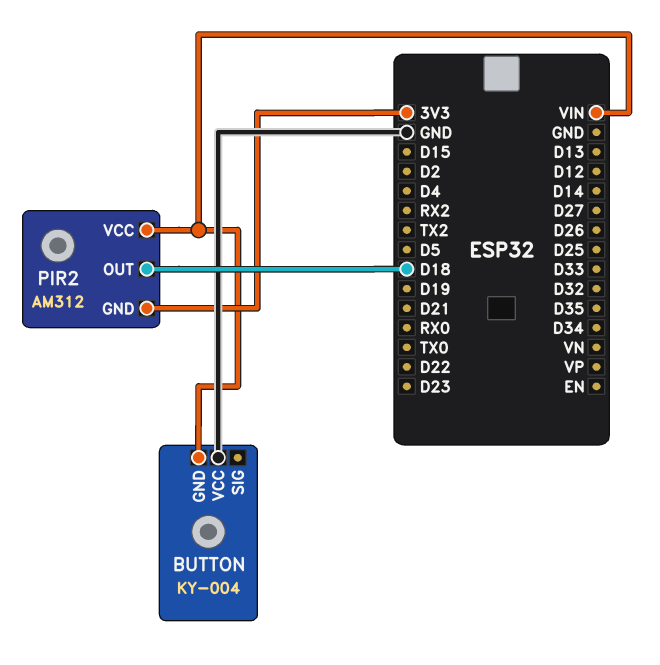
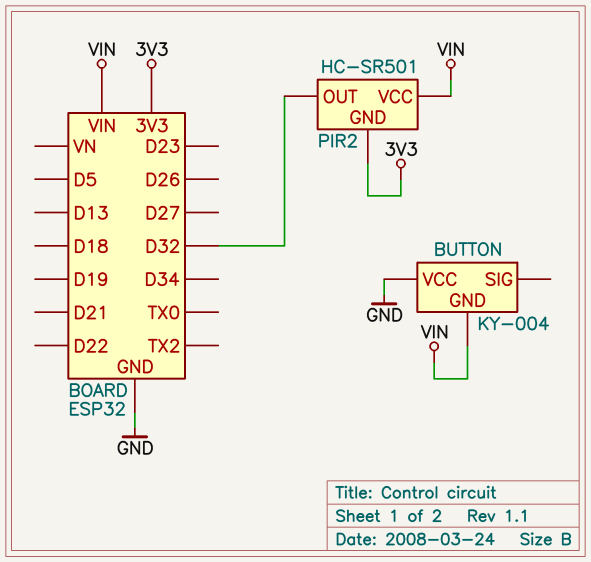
PIR2: AM312 -> HC-SR501
PIR2 pin OUT: D18 -> D32

